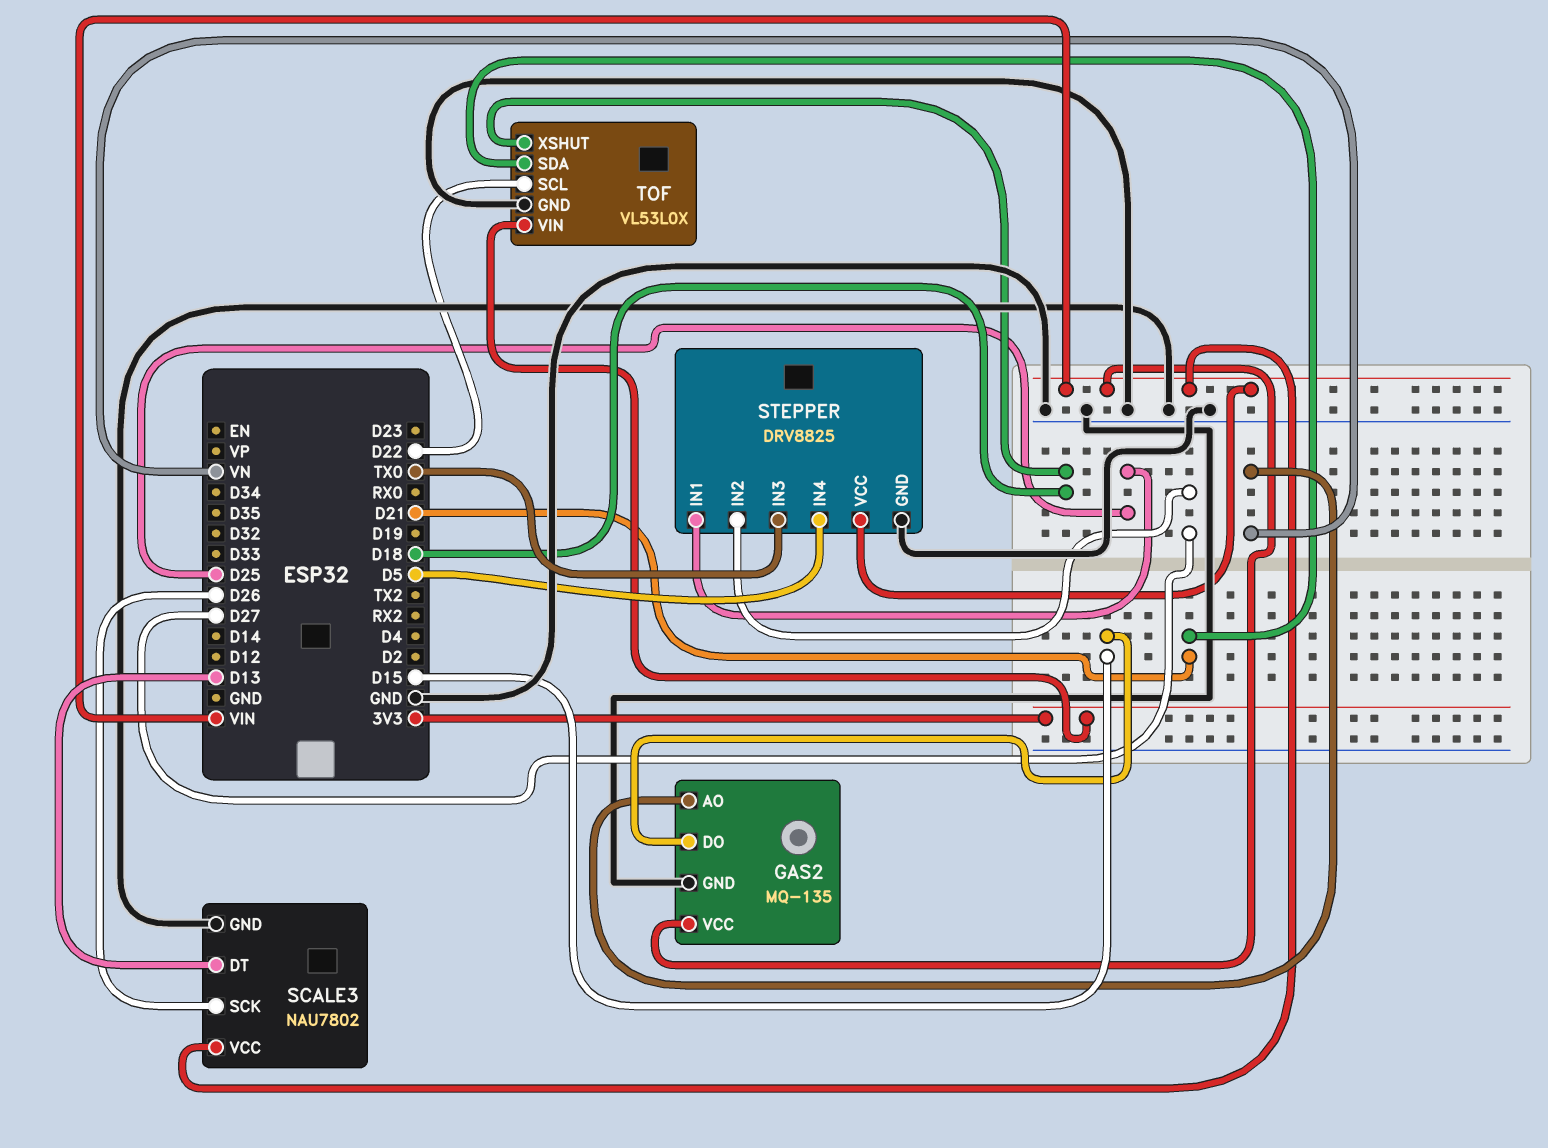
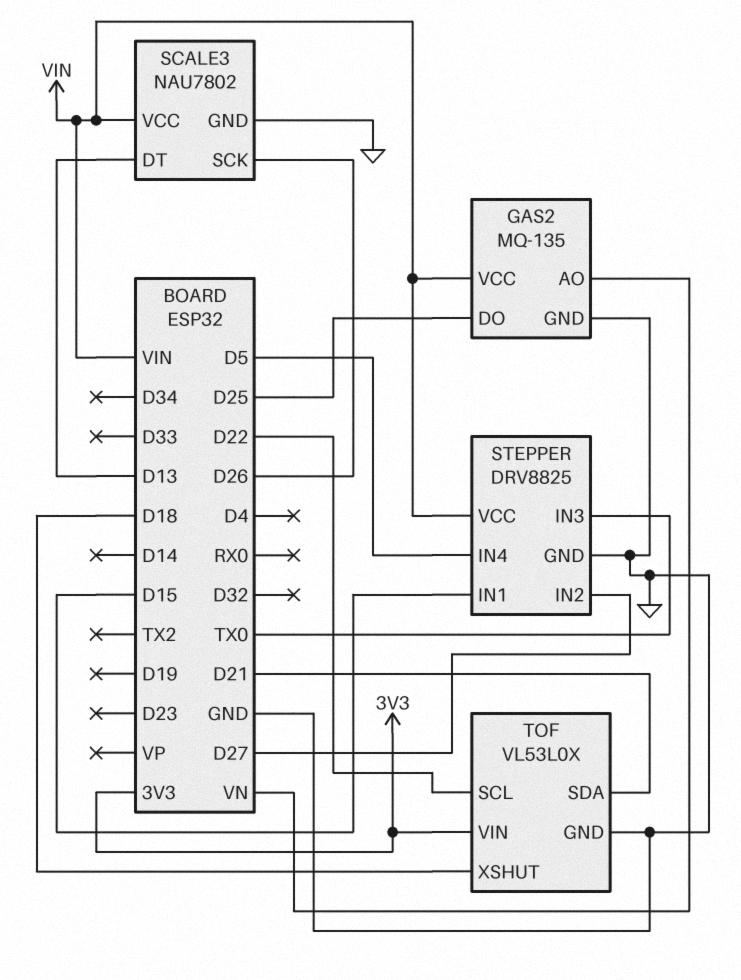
GAS2 pin DO: D15 -> D25
STEPPER pin IN1: D25 -> D15

